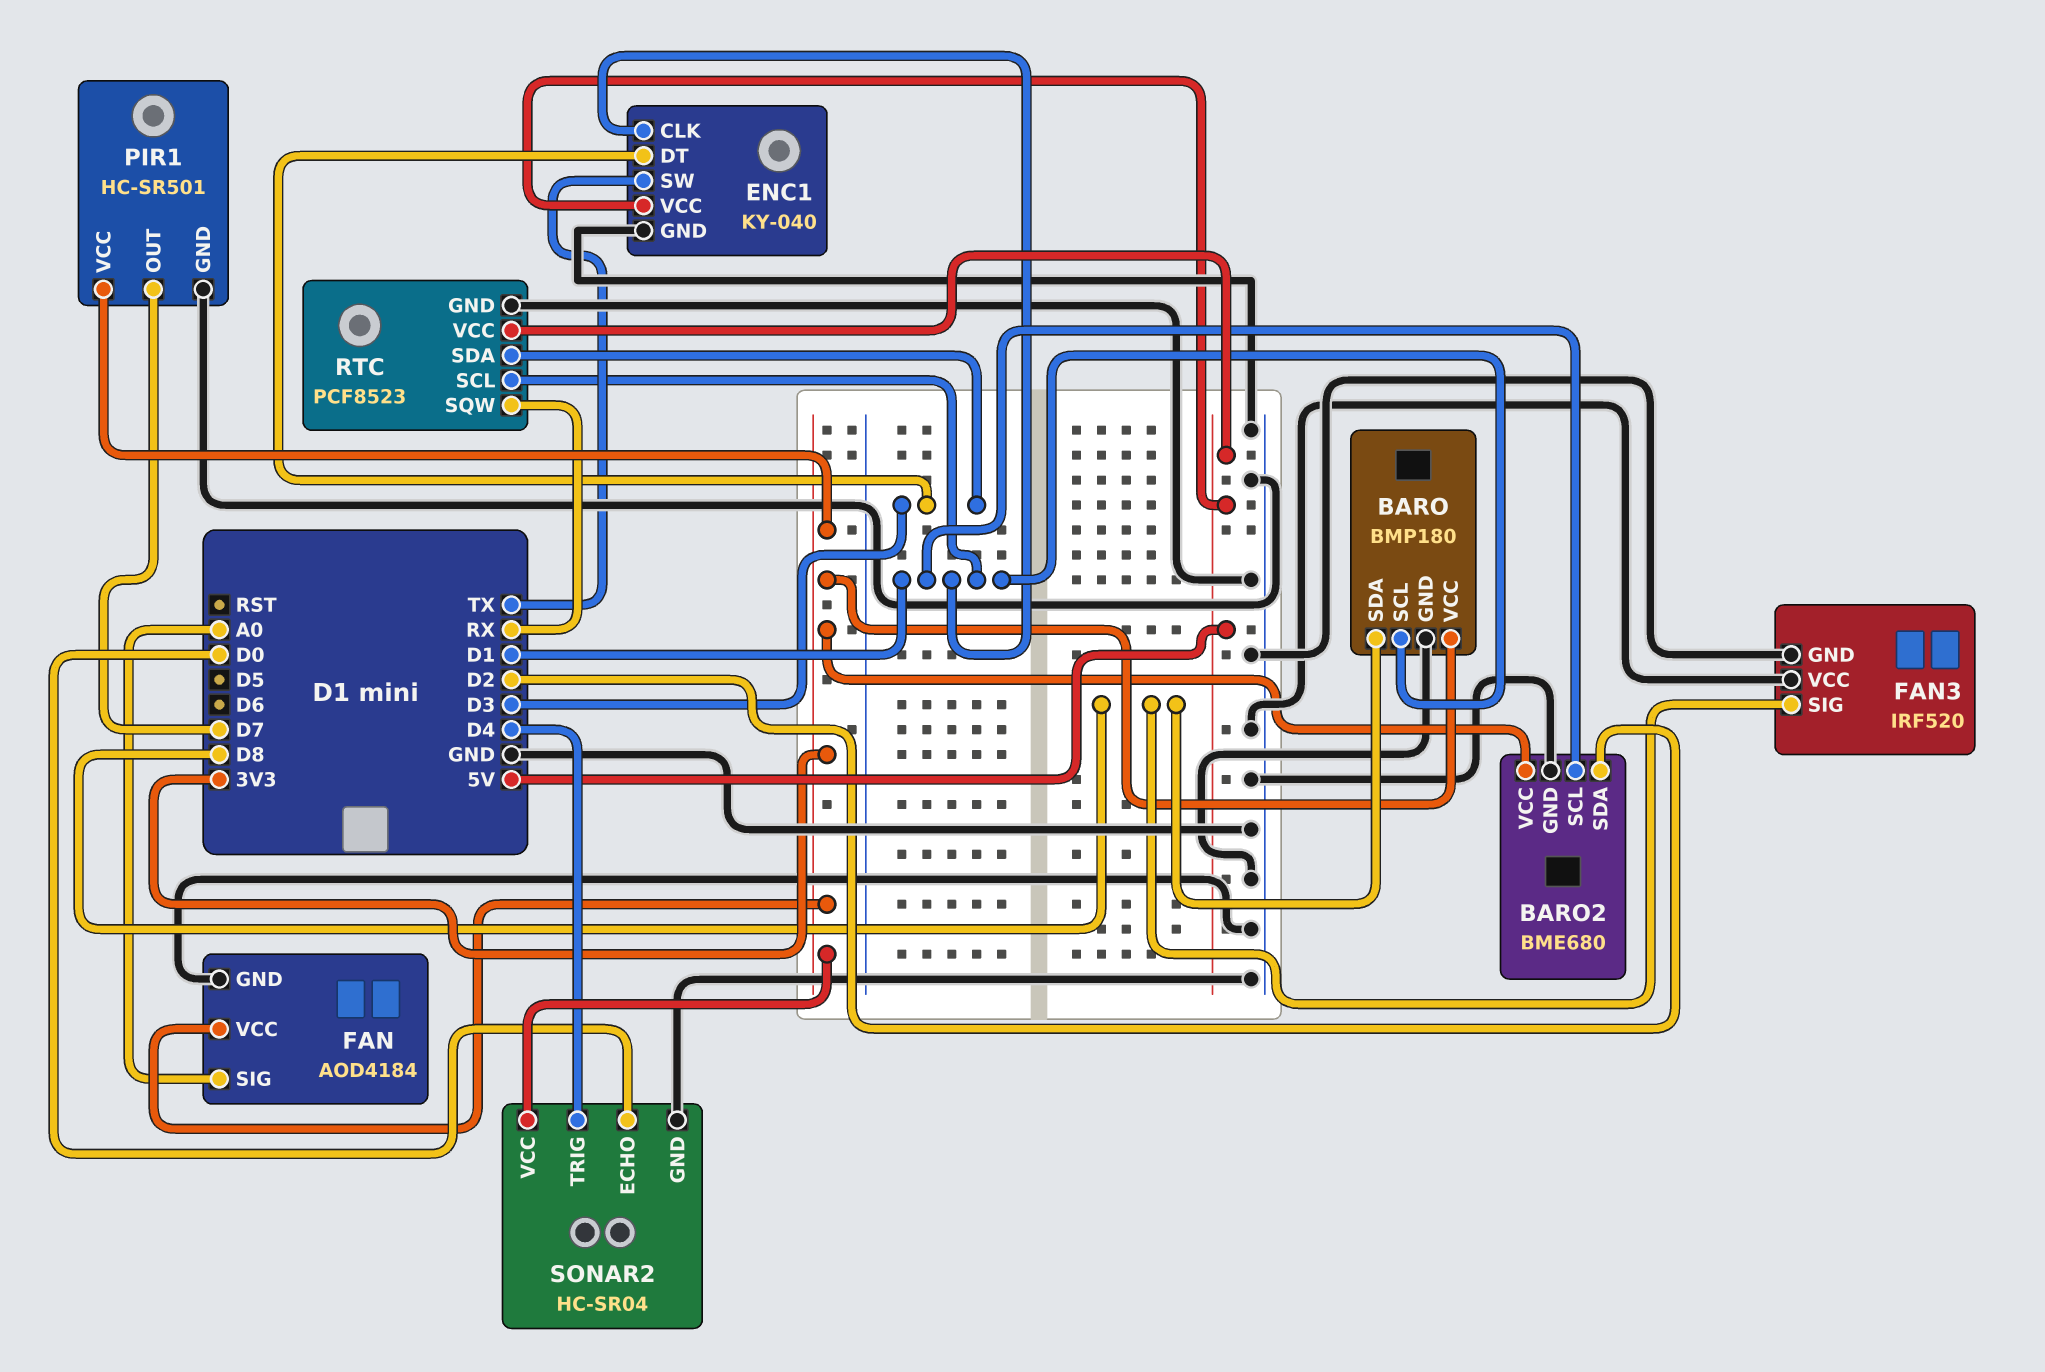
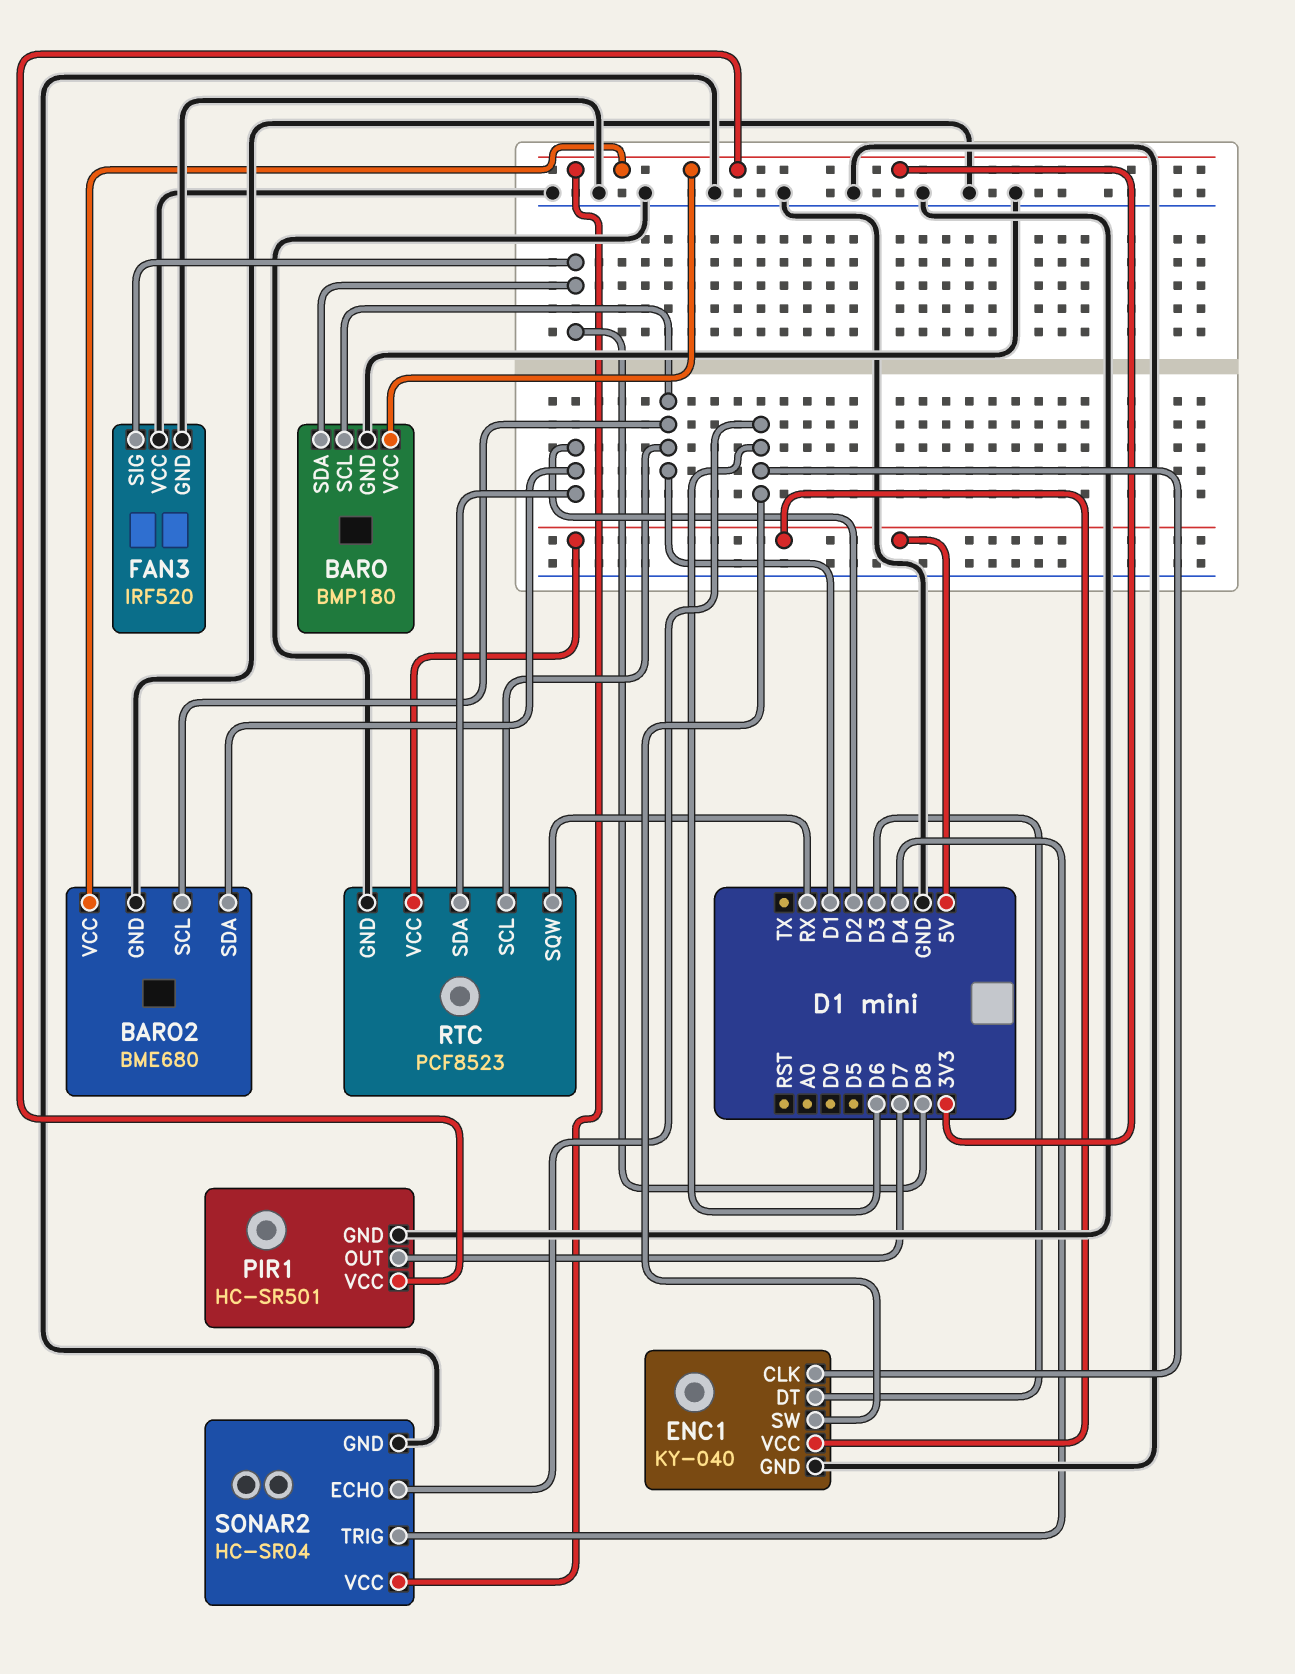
ENC1 pin CLK: D1 -> D6
ENC1 pin SW: TX -> D6
FAN: AOD4184 -> none
FAN pin GND: GND -> none
FAN pin SIG: A0 -> none
FAN pin VCC: 3V3 -> none
RTC pin SDA: D3 -> D2
SONAR2 pin ECHO: D0 -> D6

